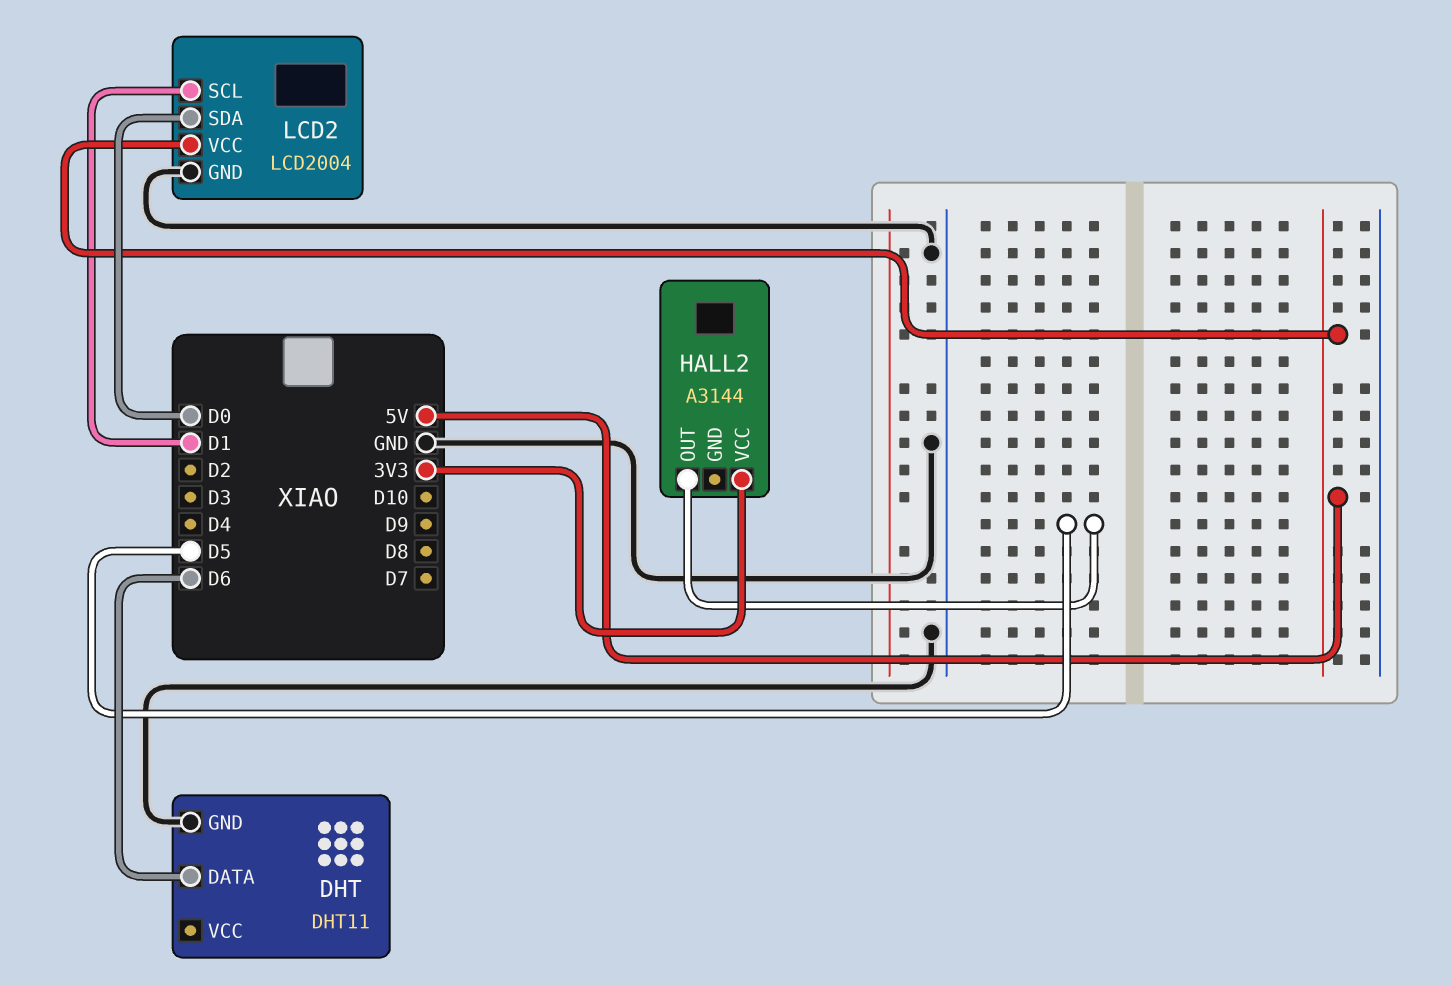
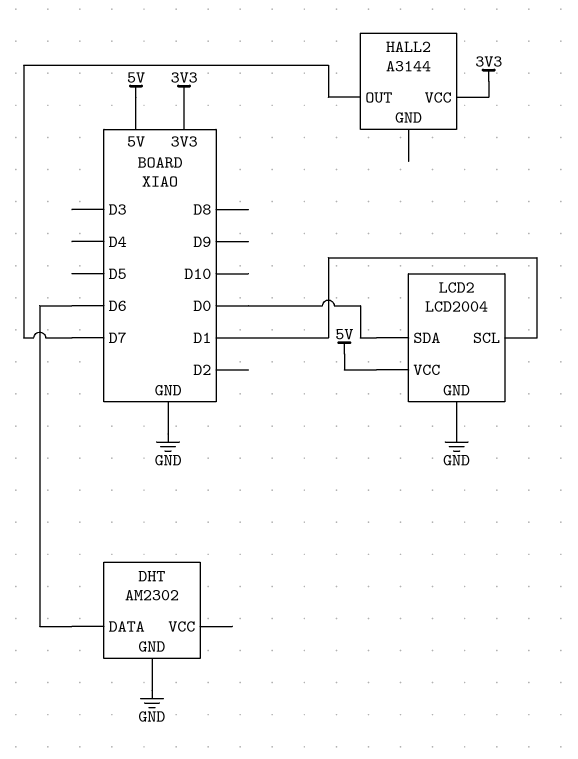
DHT: DHT11 -> AM2302
HALL2 pin OUT: D5 -> D7

